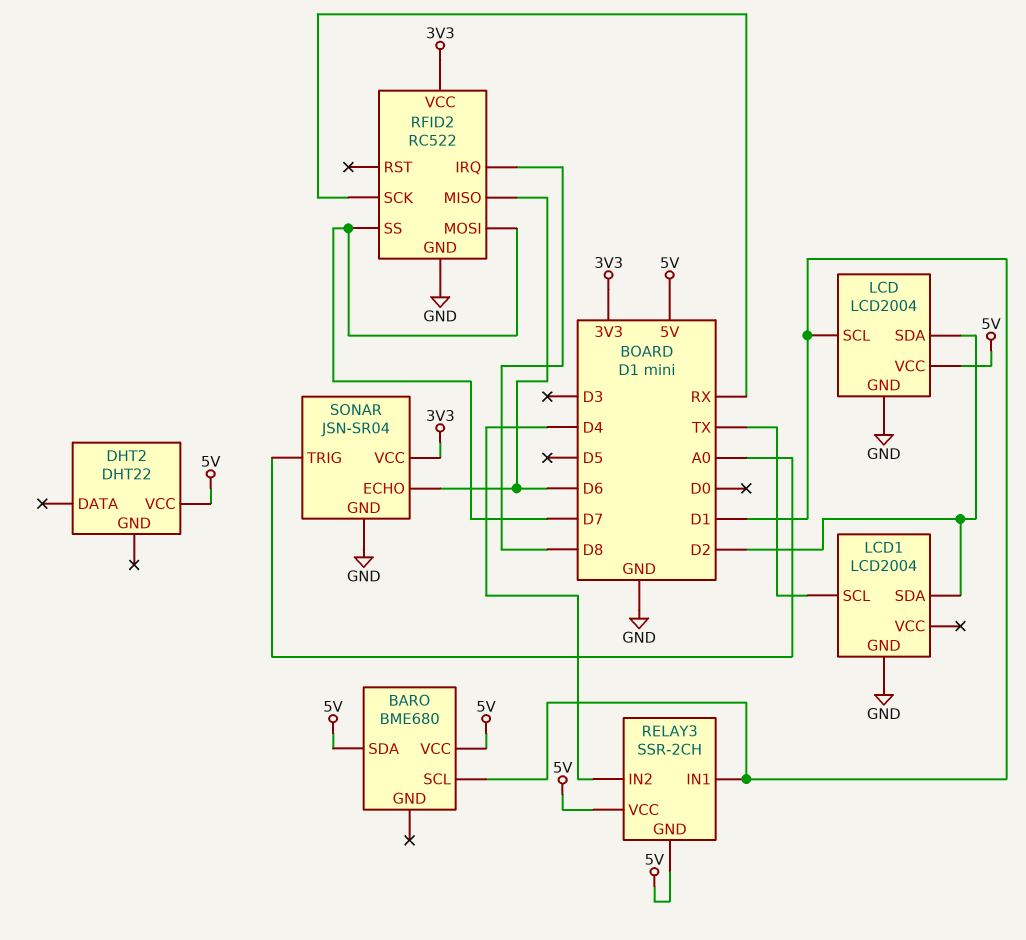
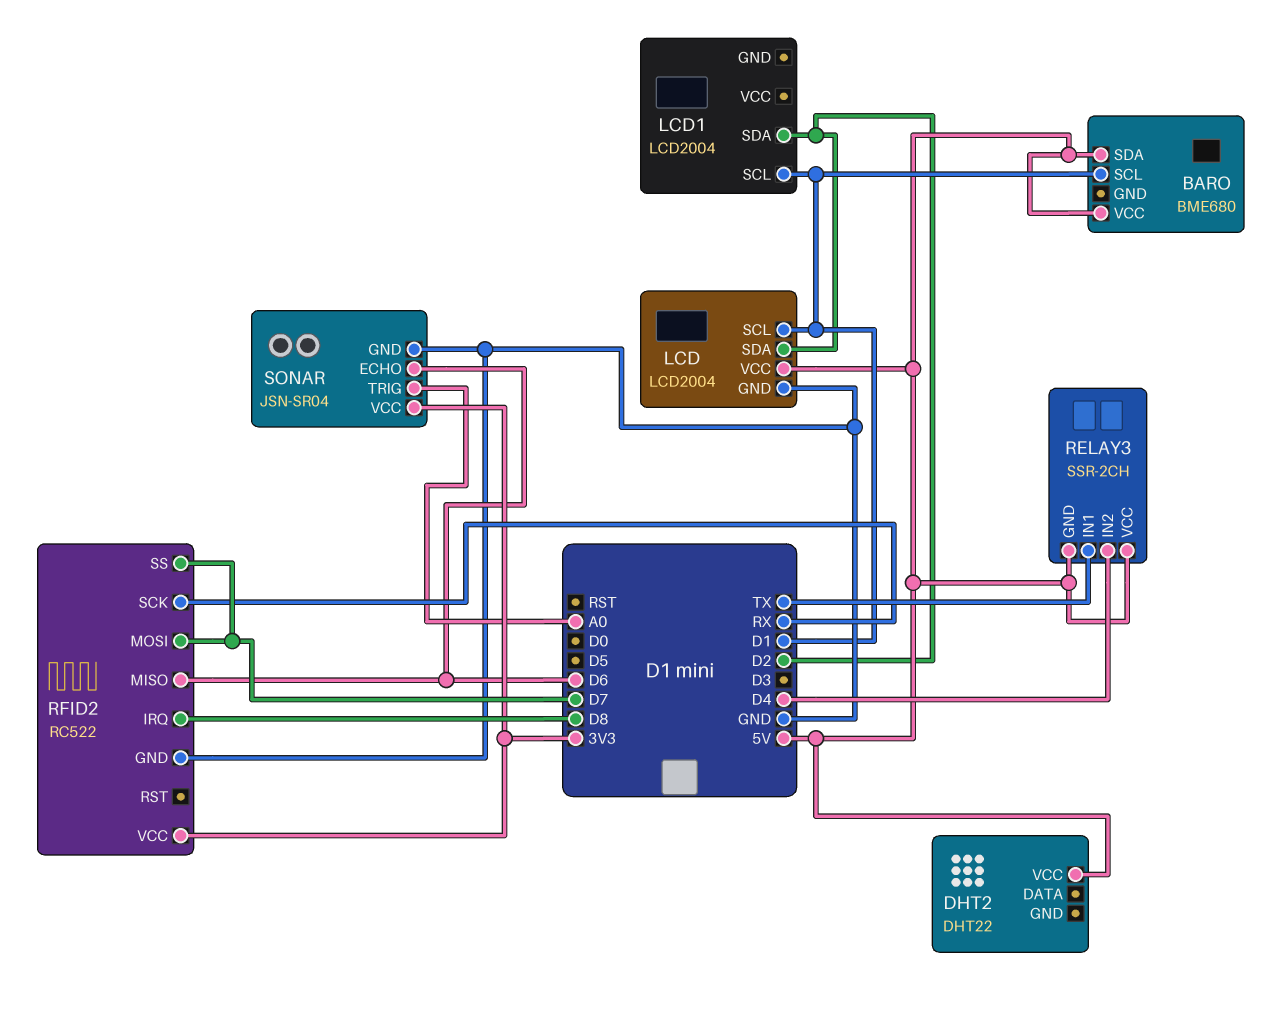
LCD1 pin GND: GND -> none
LCD1 pin SCL: TX -> D1
RELAY3 pin IN1: D1 -> TX

